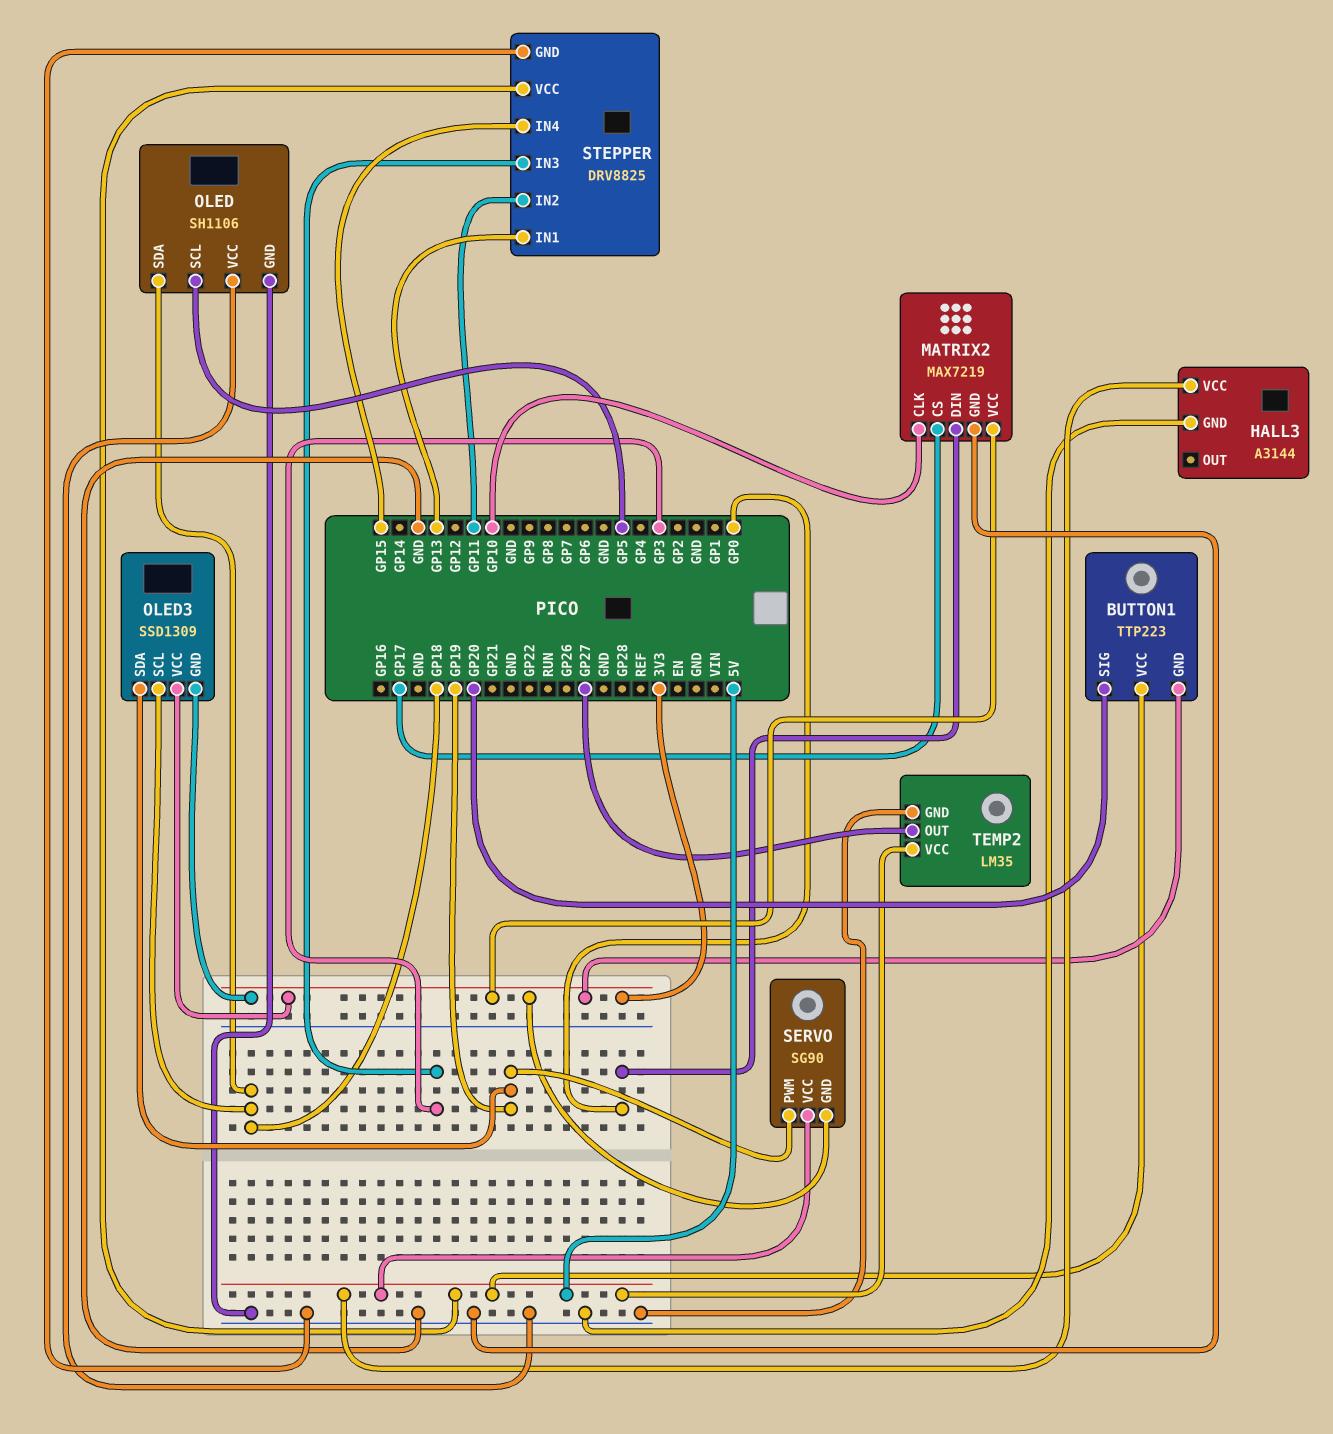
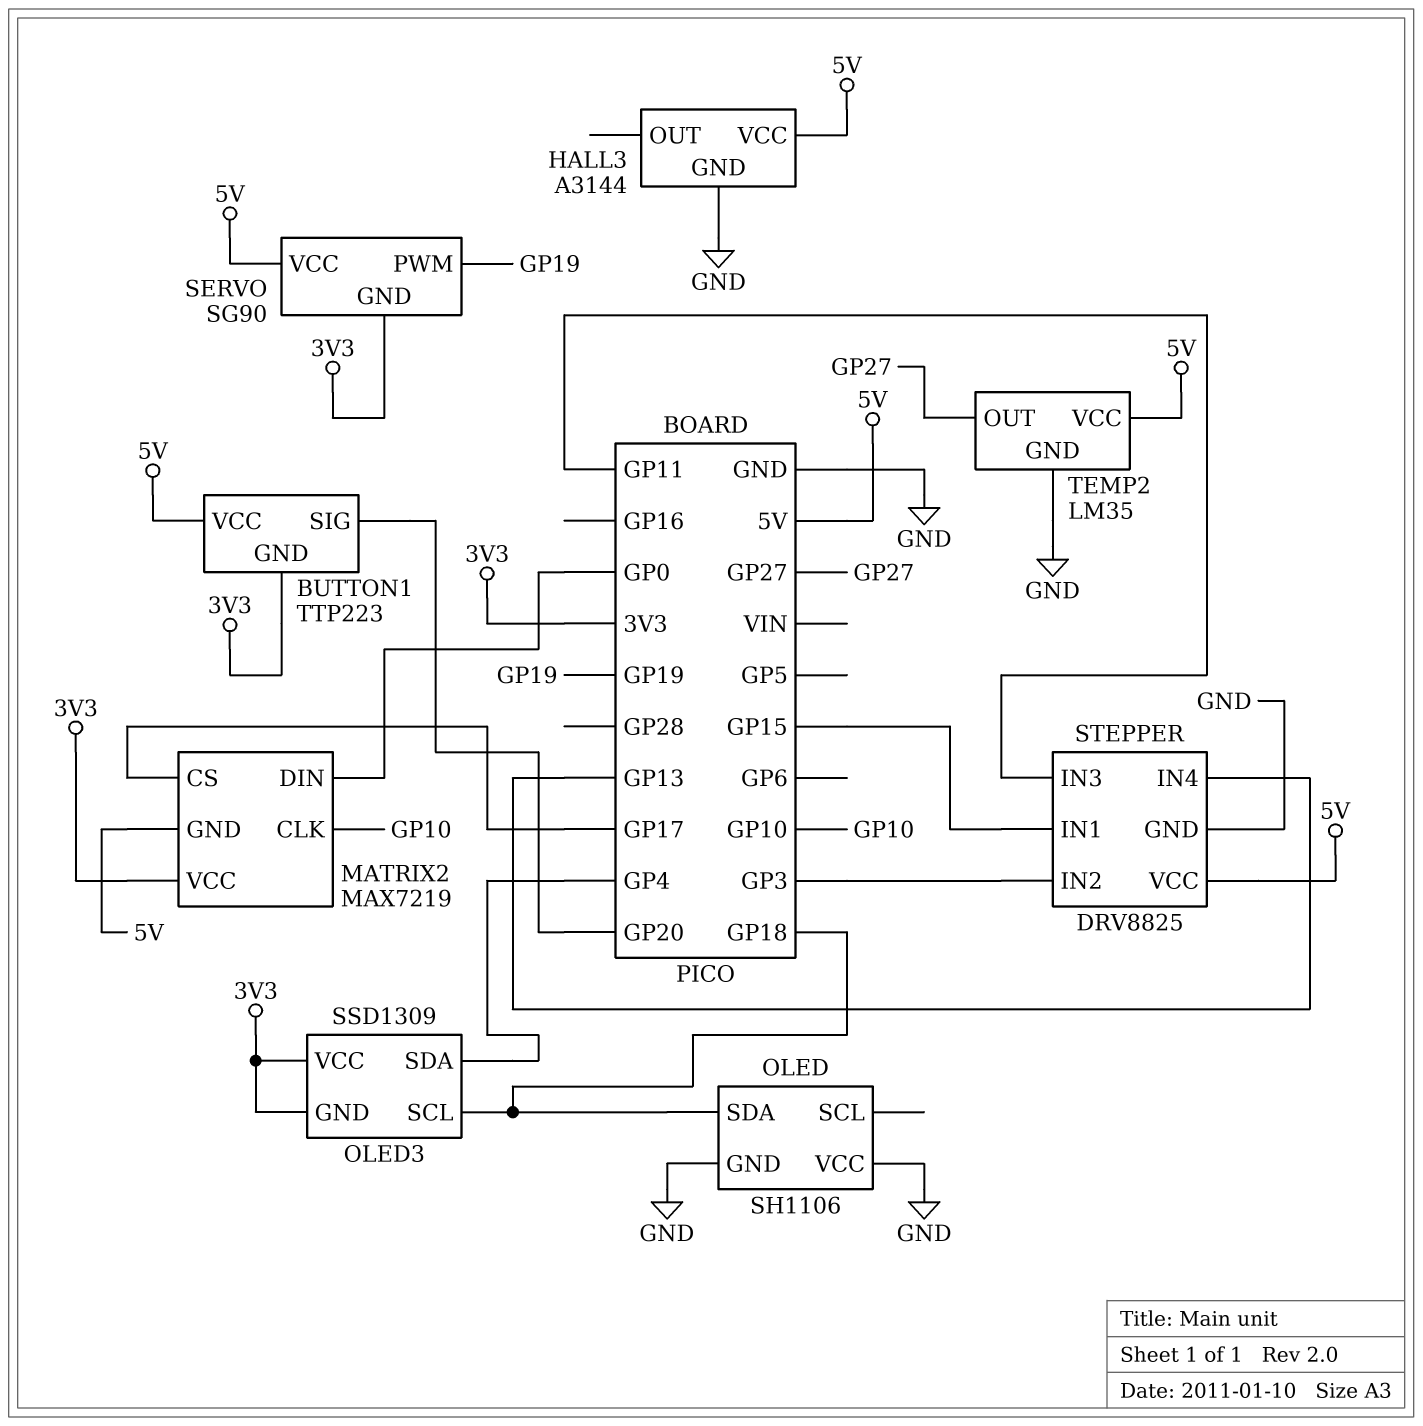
MATRIX2 pin GND: GND -> 5V
OLED pin SCL: GP5 -> none
OLED3 pin SDA: GP19 -> GP4
STEPPER pin IN1: GP13 -> GP15
STEPPER pin IN2: GP11 -> GP3
STEPPER pin IN3: GP3 -> GP11
STEPPER pin IN4: GP15 -> GP13

